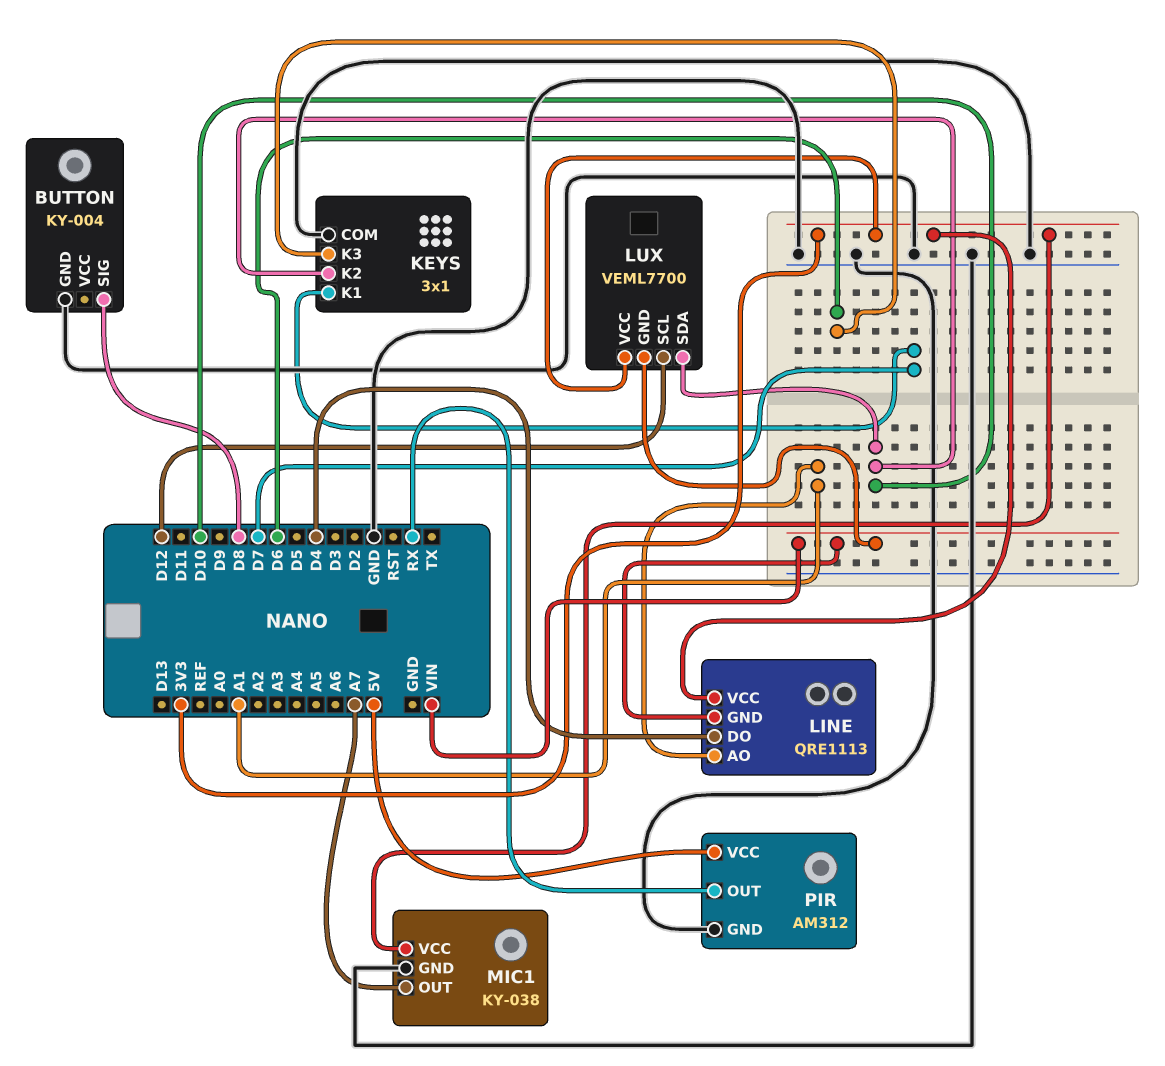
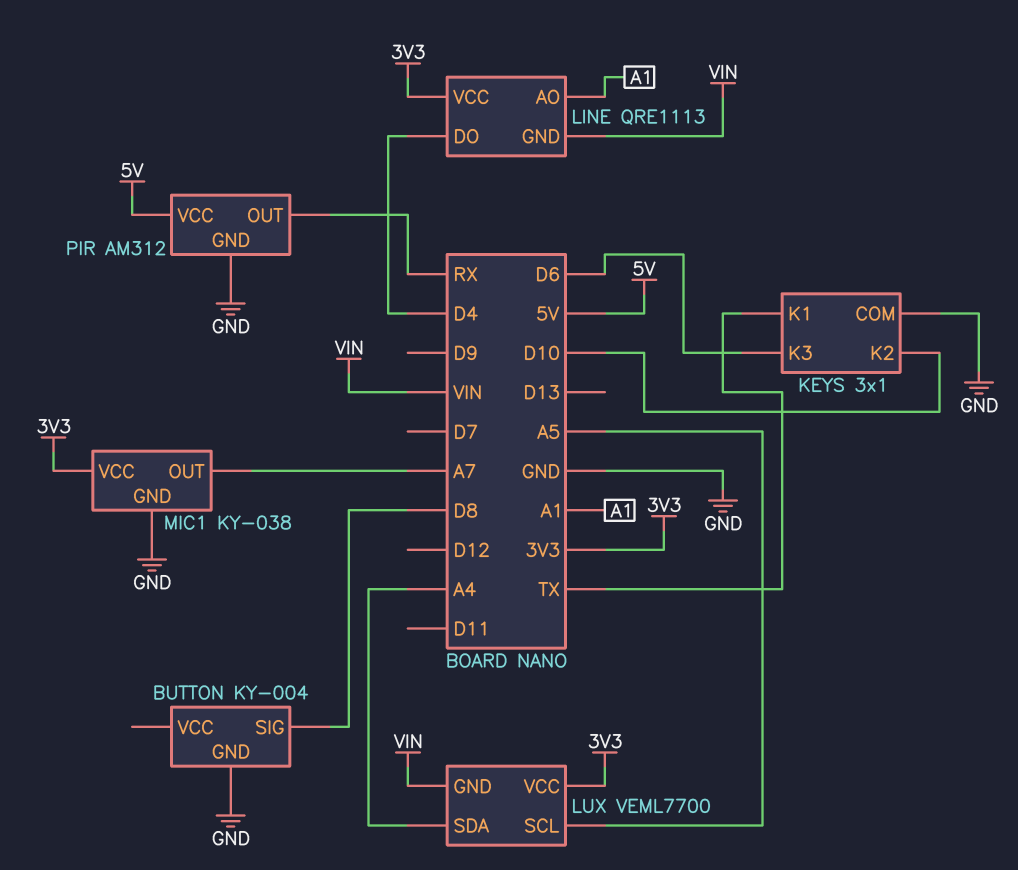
KEYS pin K1: D7 -> TX
LUX pin SCL: D12 -> A5
LUX pin SDA: D10 -> A4

